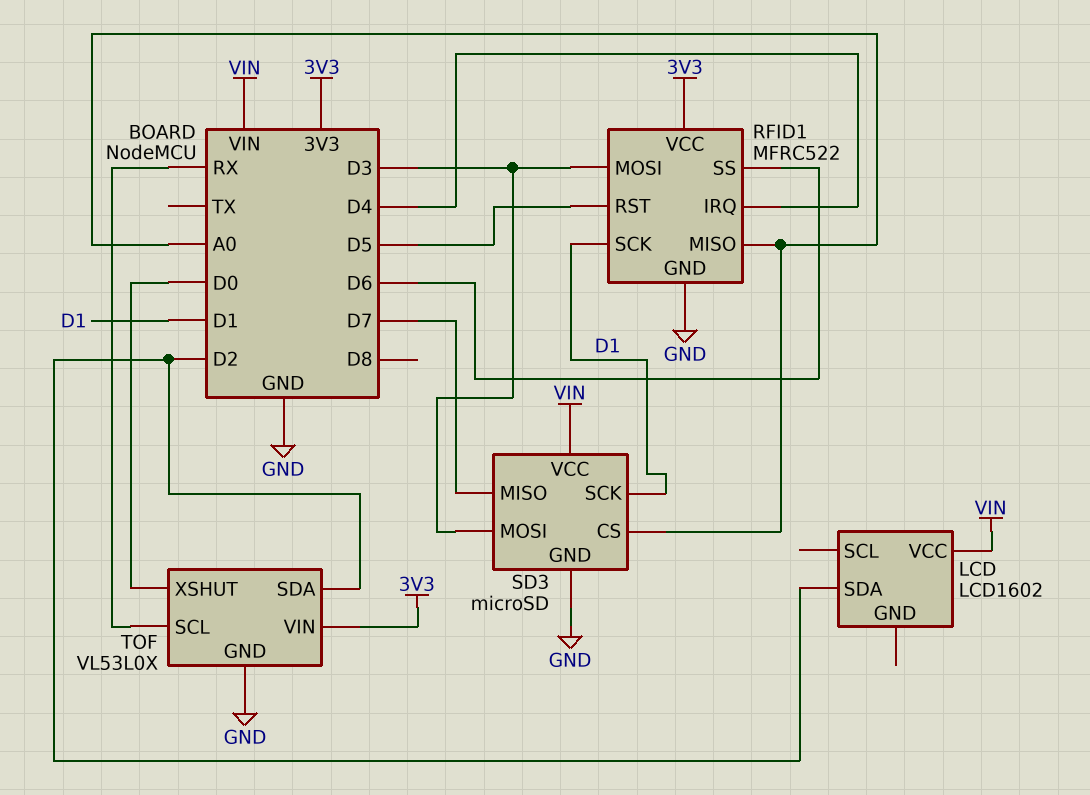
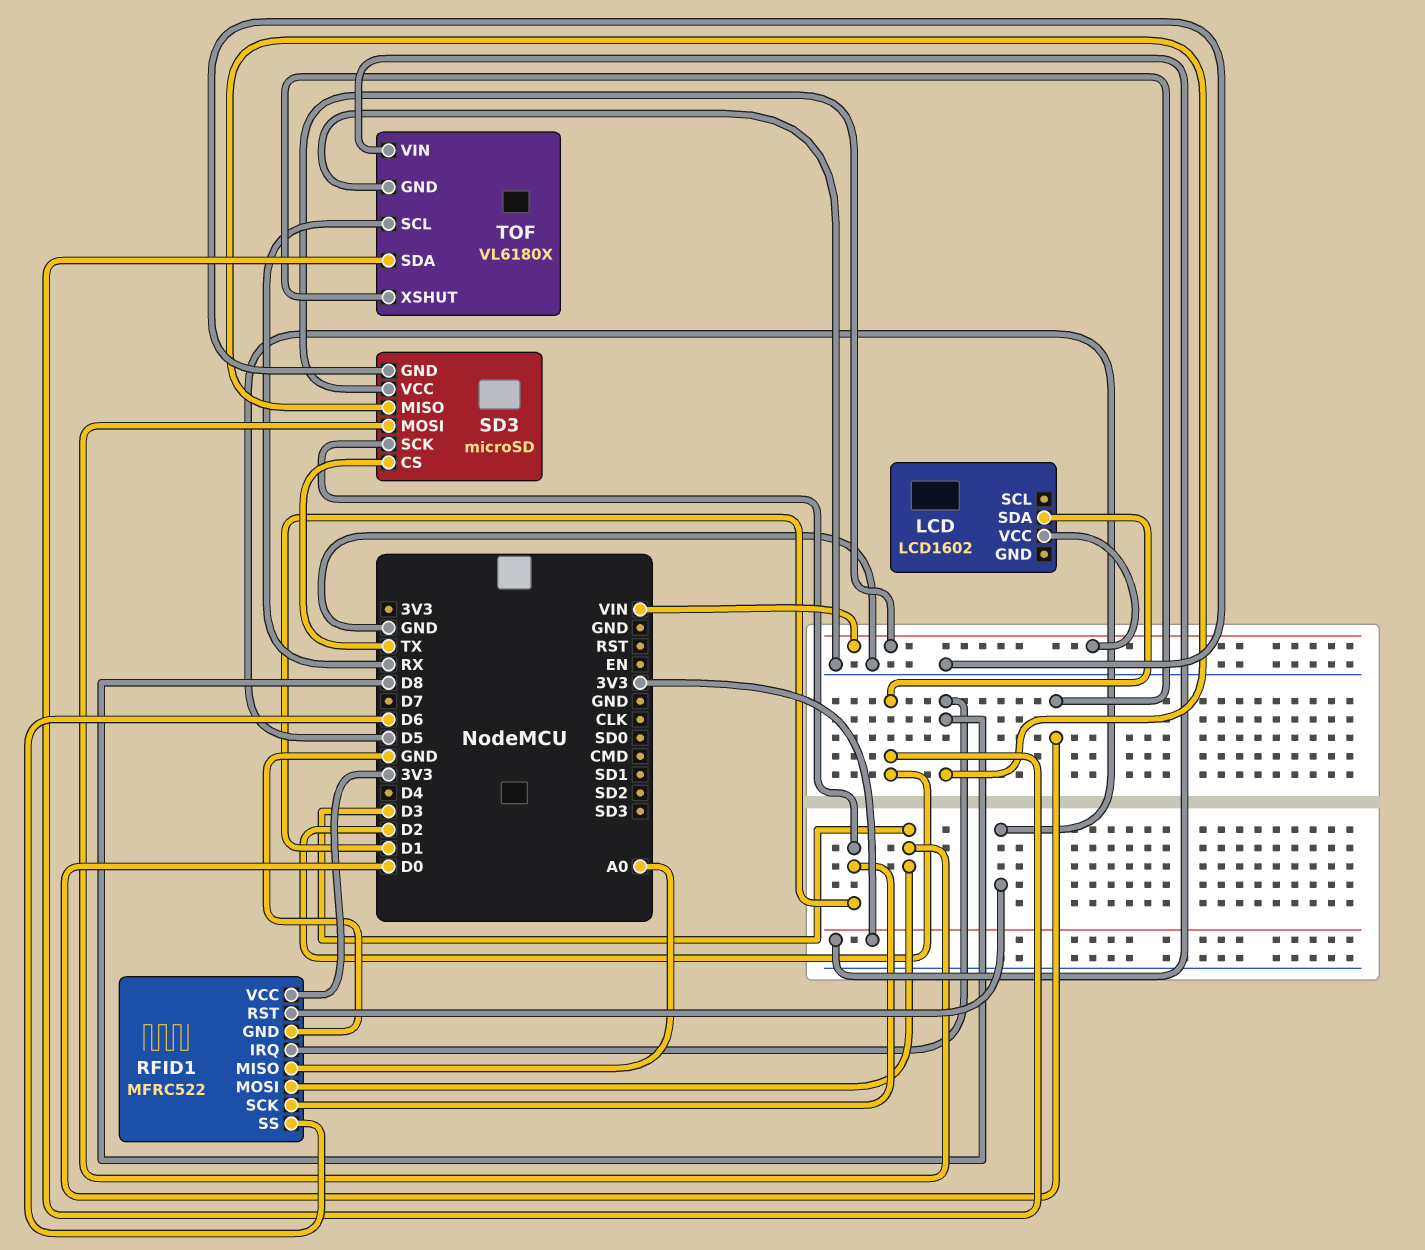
RFID1 pin IRQ: D4 -> D8
SD3 pin CS: A0 -> TX
SD3 pin MISO: D7 -> D8
TOF: VL53L0X -> VL6180X

